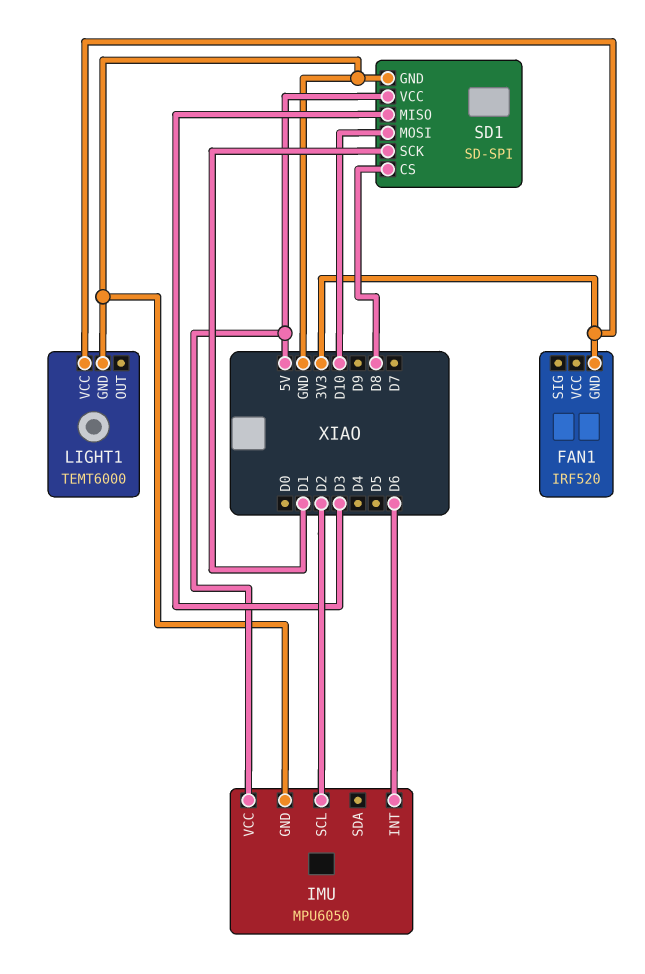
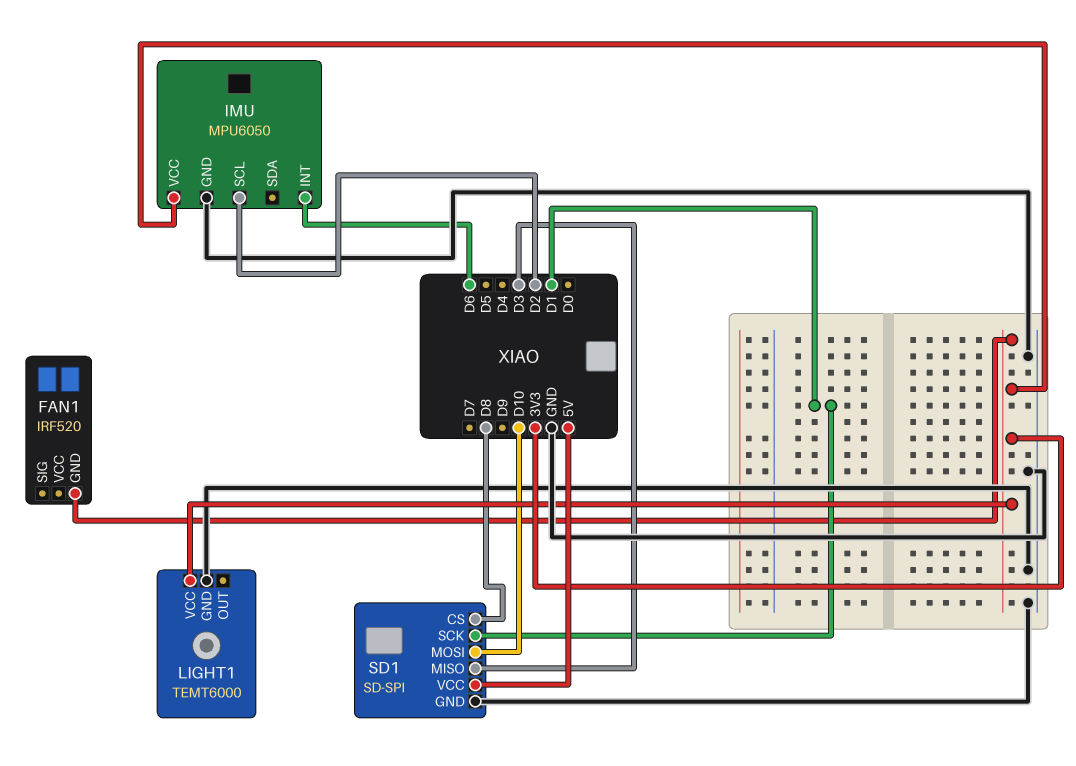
IMU pin VCC: 5V -> 3V3

